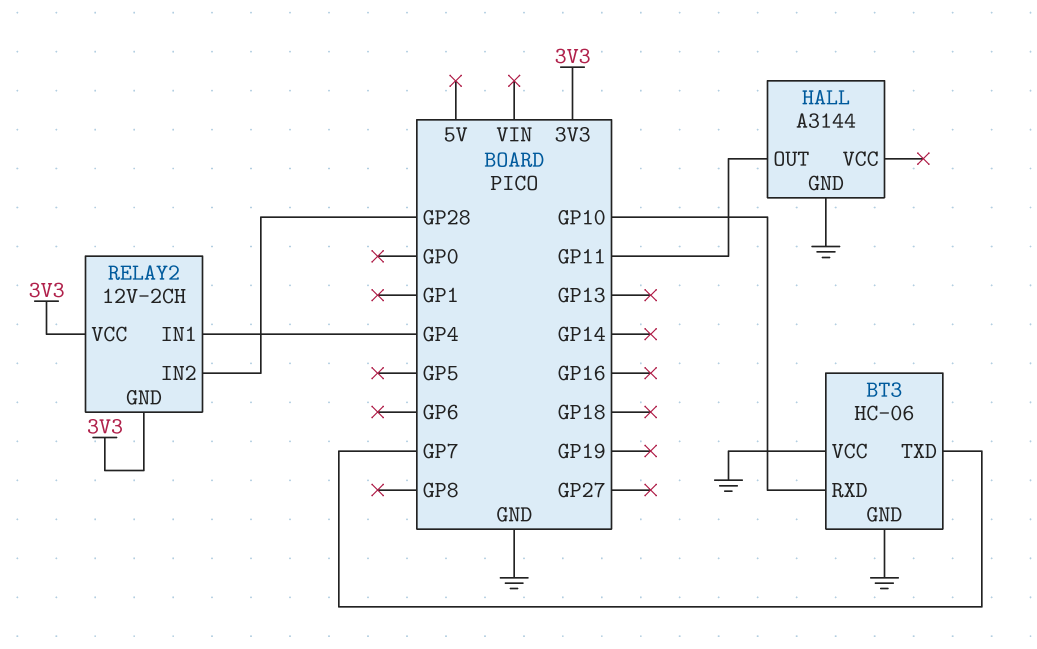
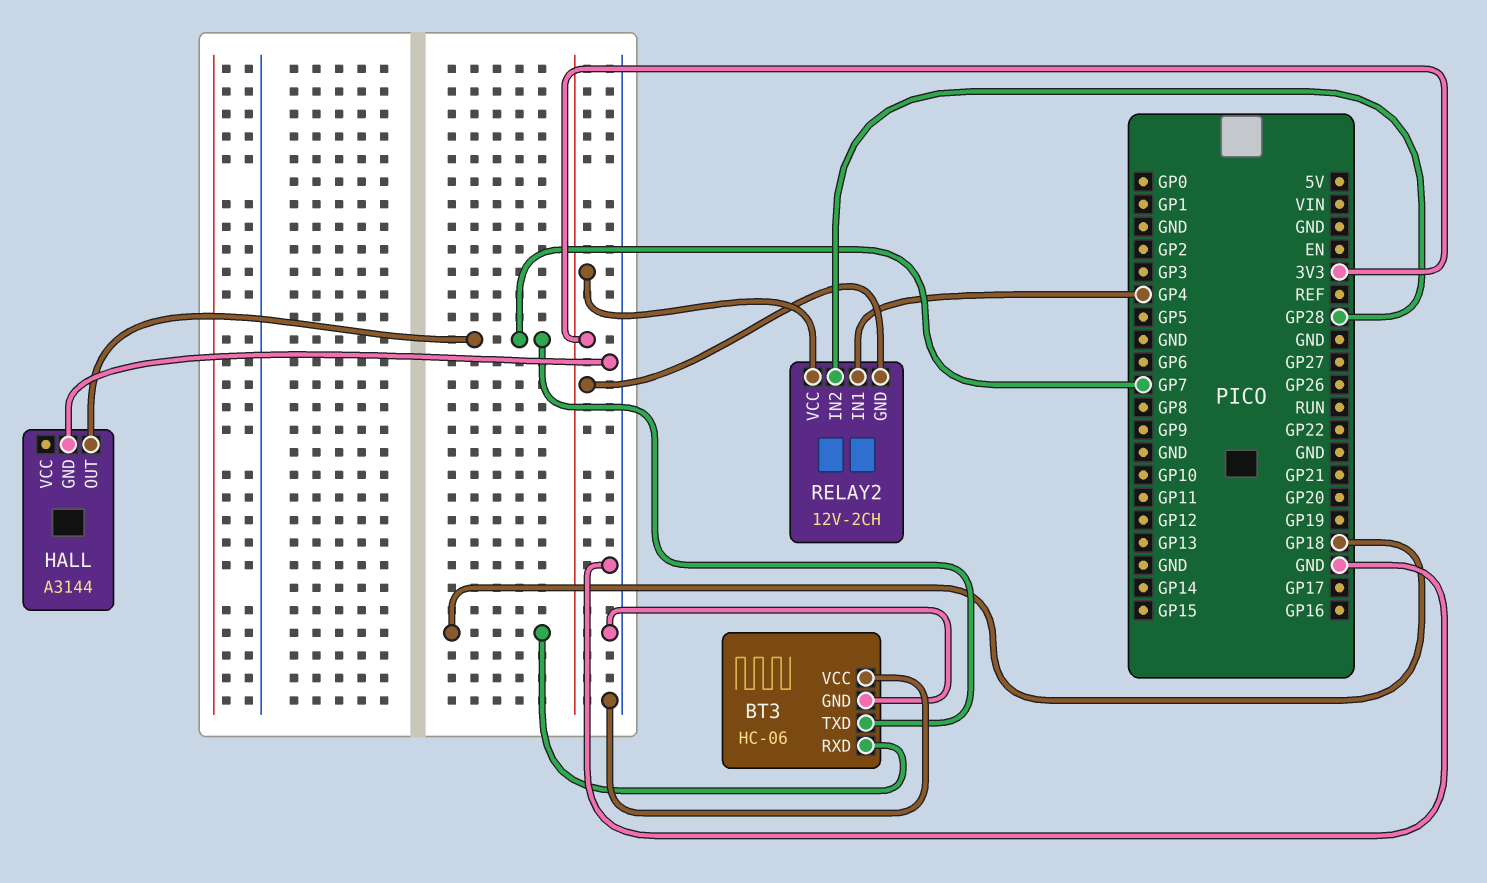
BT3 pin RXD: GP10 -> GP18
HALL pin OUT: GP11 -> GP7

